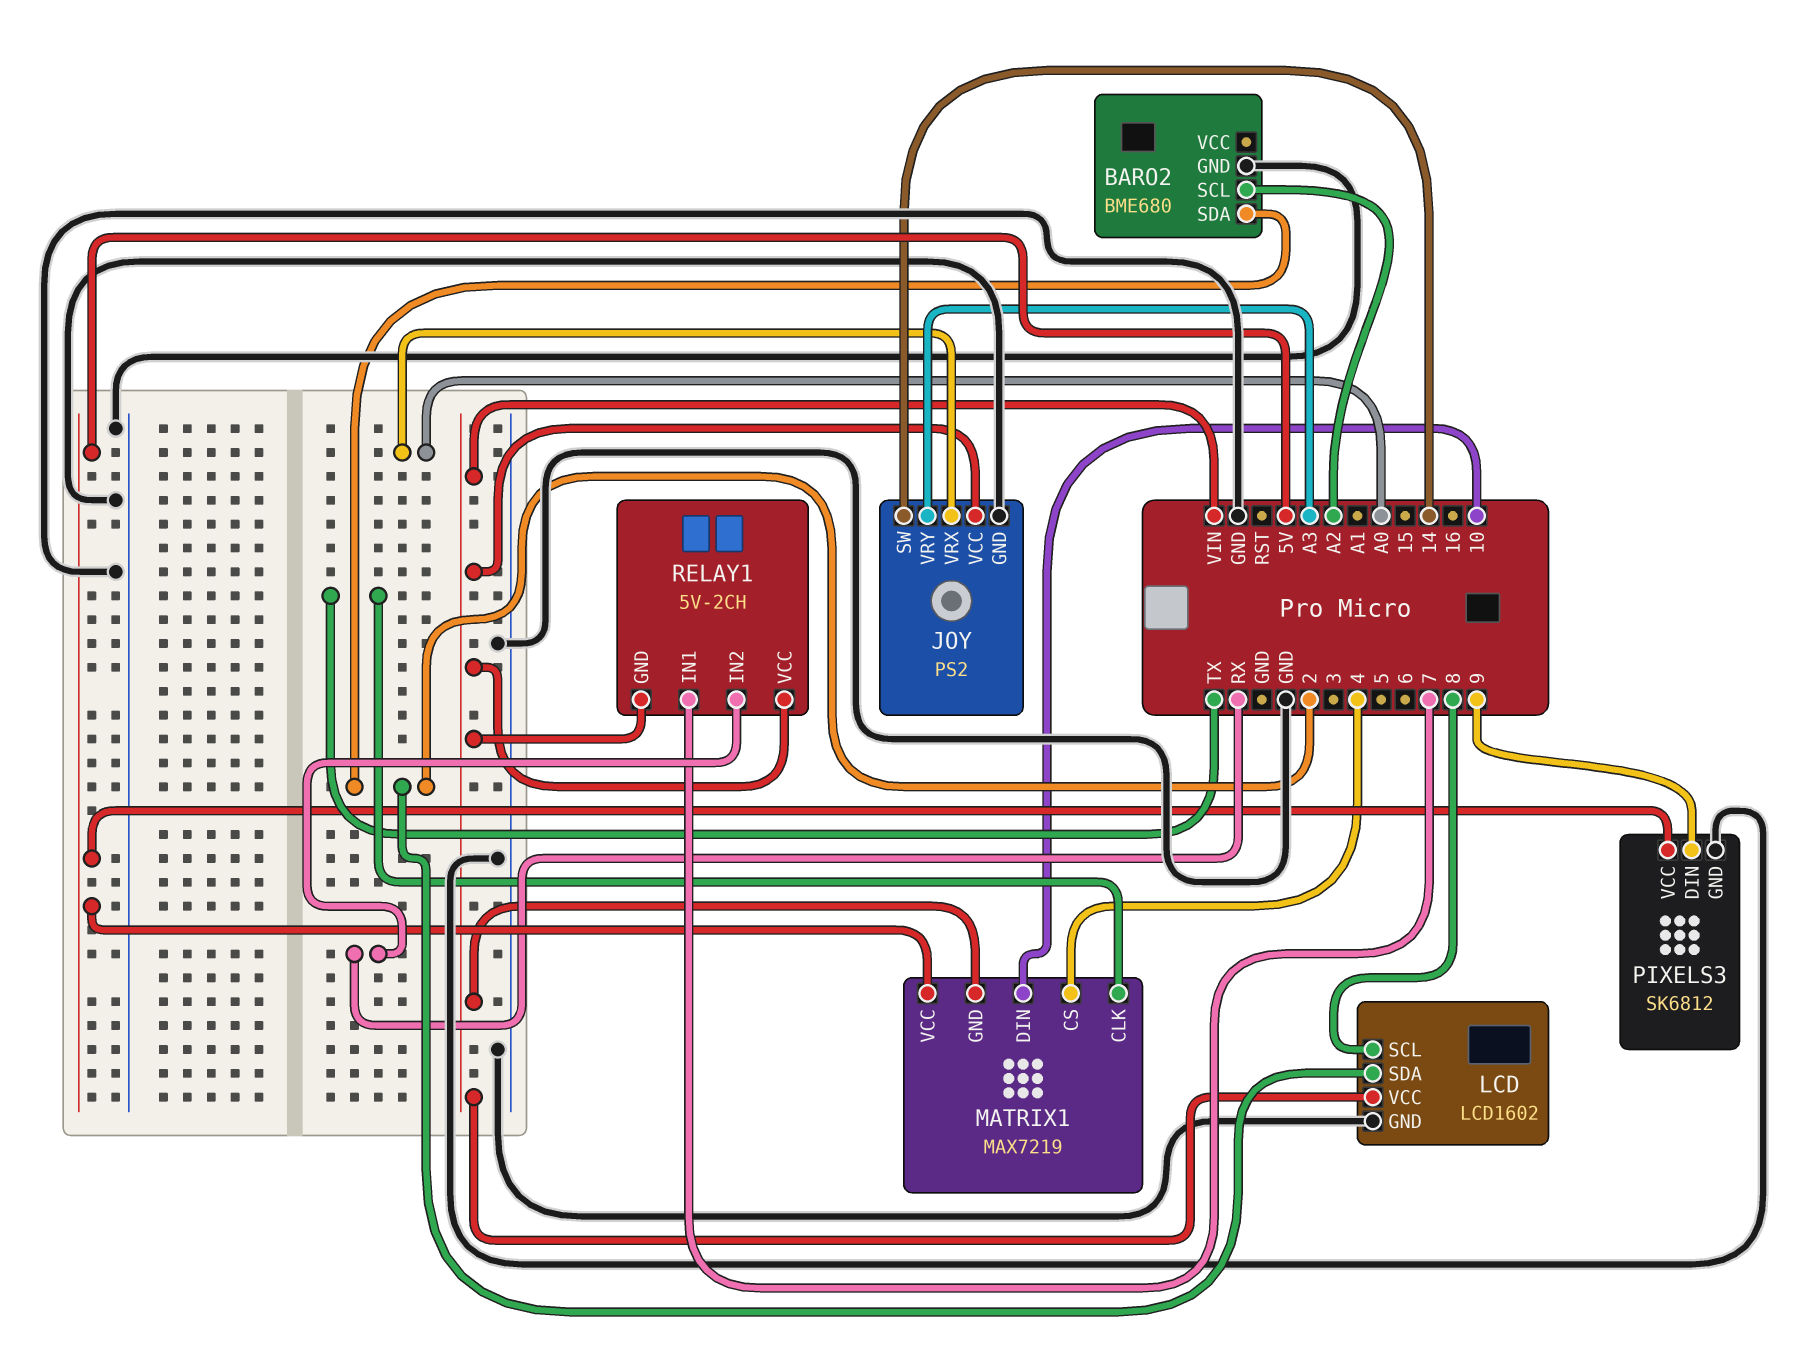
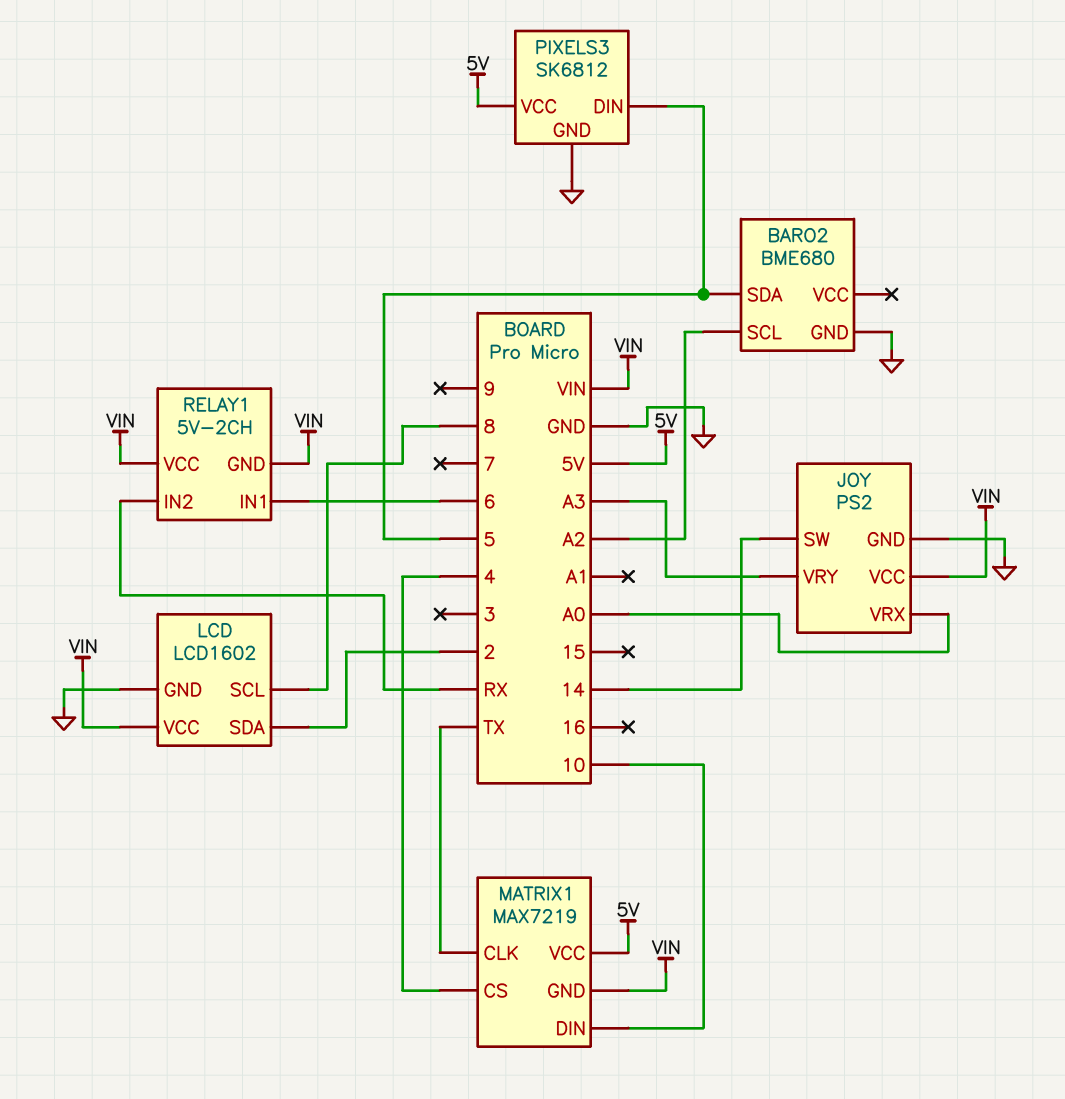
BARO2 pin SDA: 2 -> 5
PIXELS3 pin DIN: 9 -> 5
RELAY1 pin IN1: 7 -> 6

